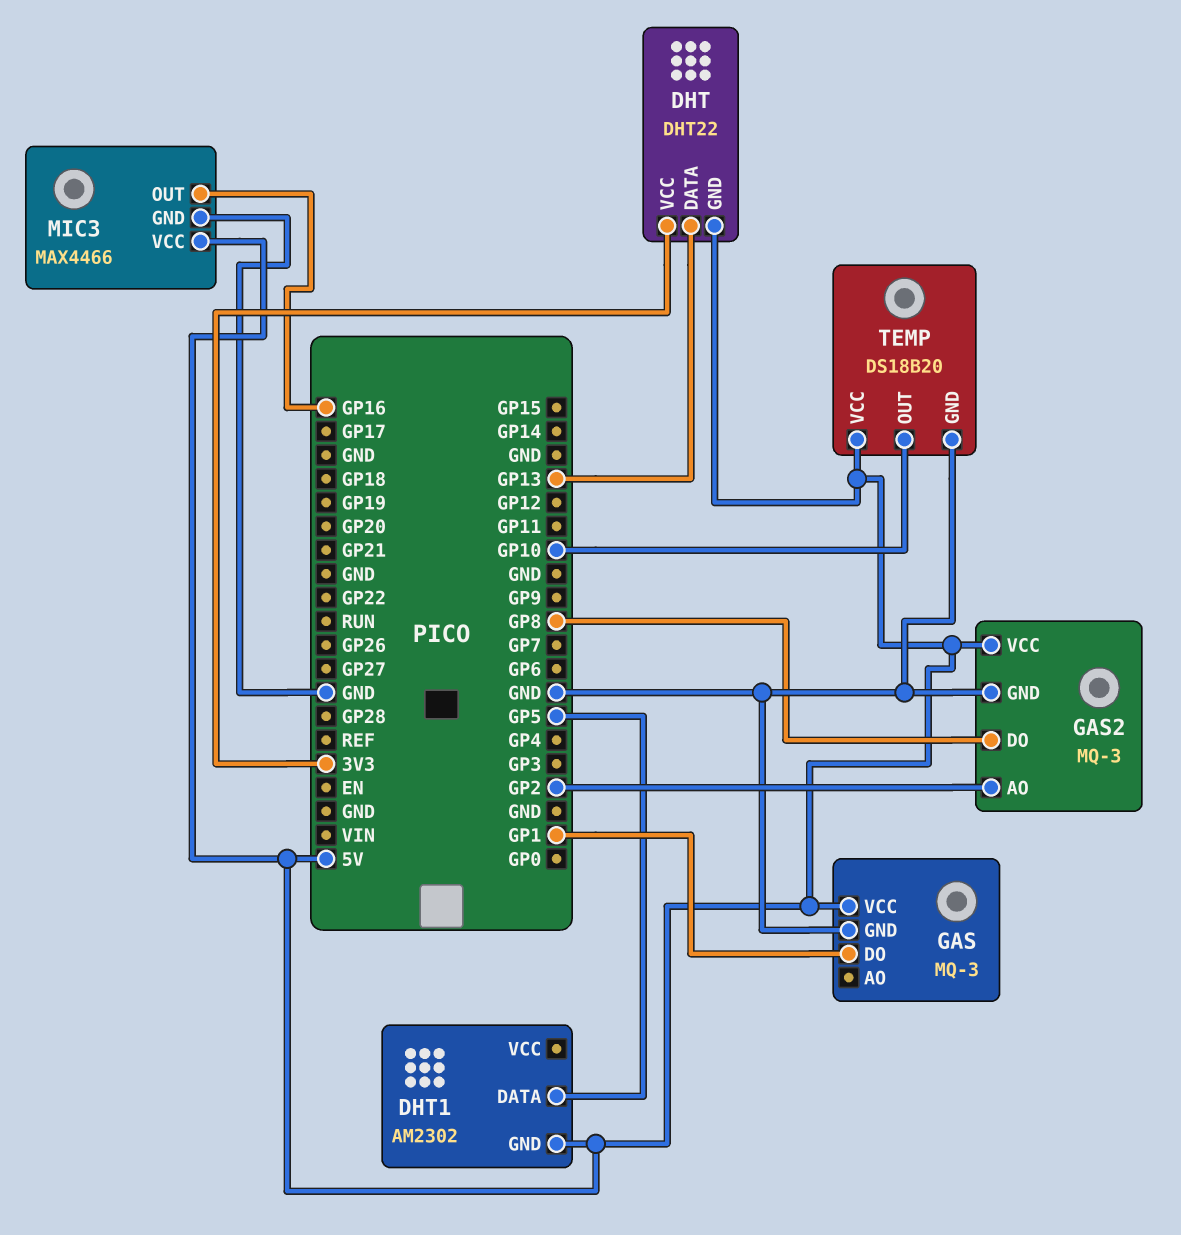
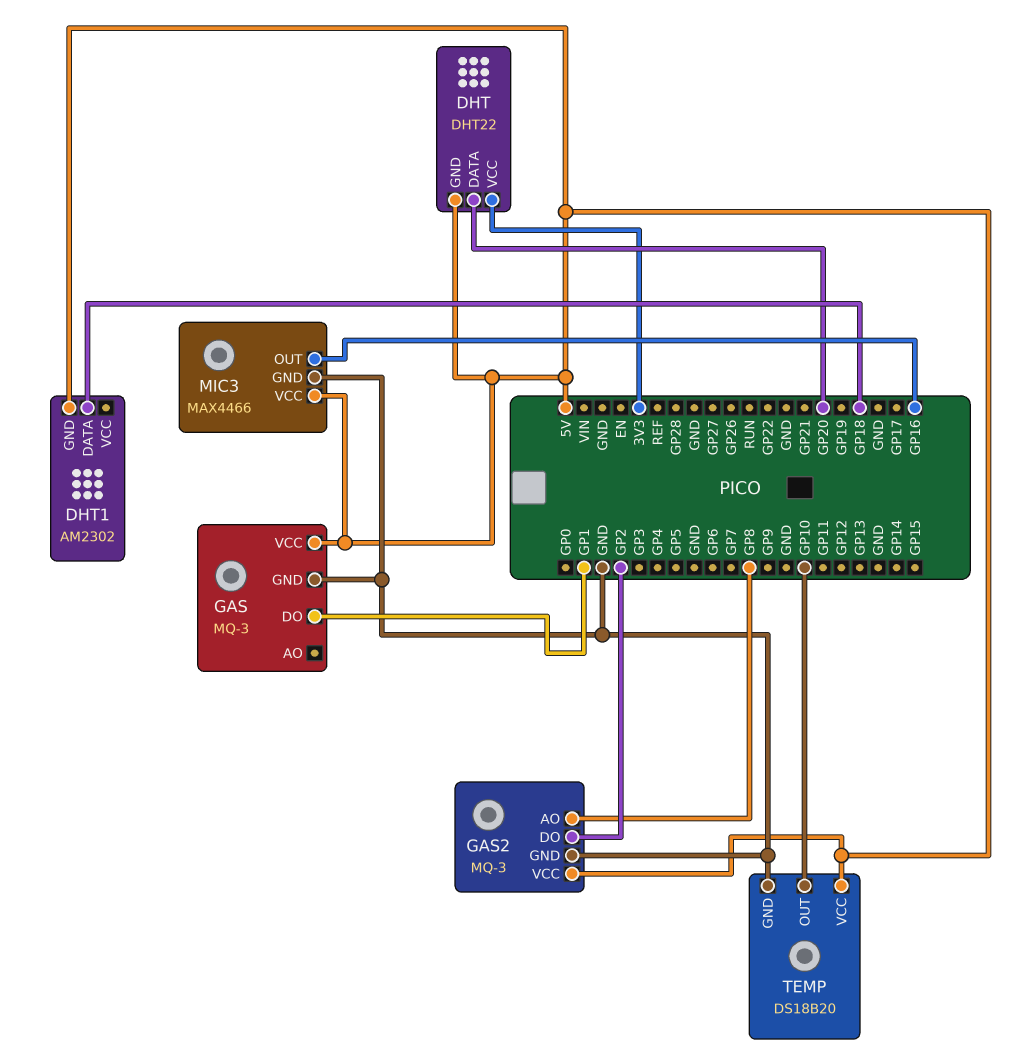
DHT pin DATA: GP13 -> GP20
DHT1 pin DATA: GP5 -> GP18
GAS2 pin AO: GP2 -> GP8
GAS2 pin DO: GP8 -> GP2

